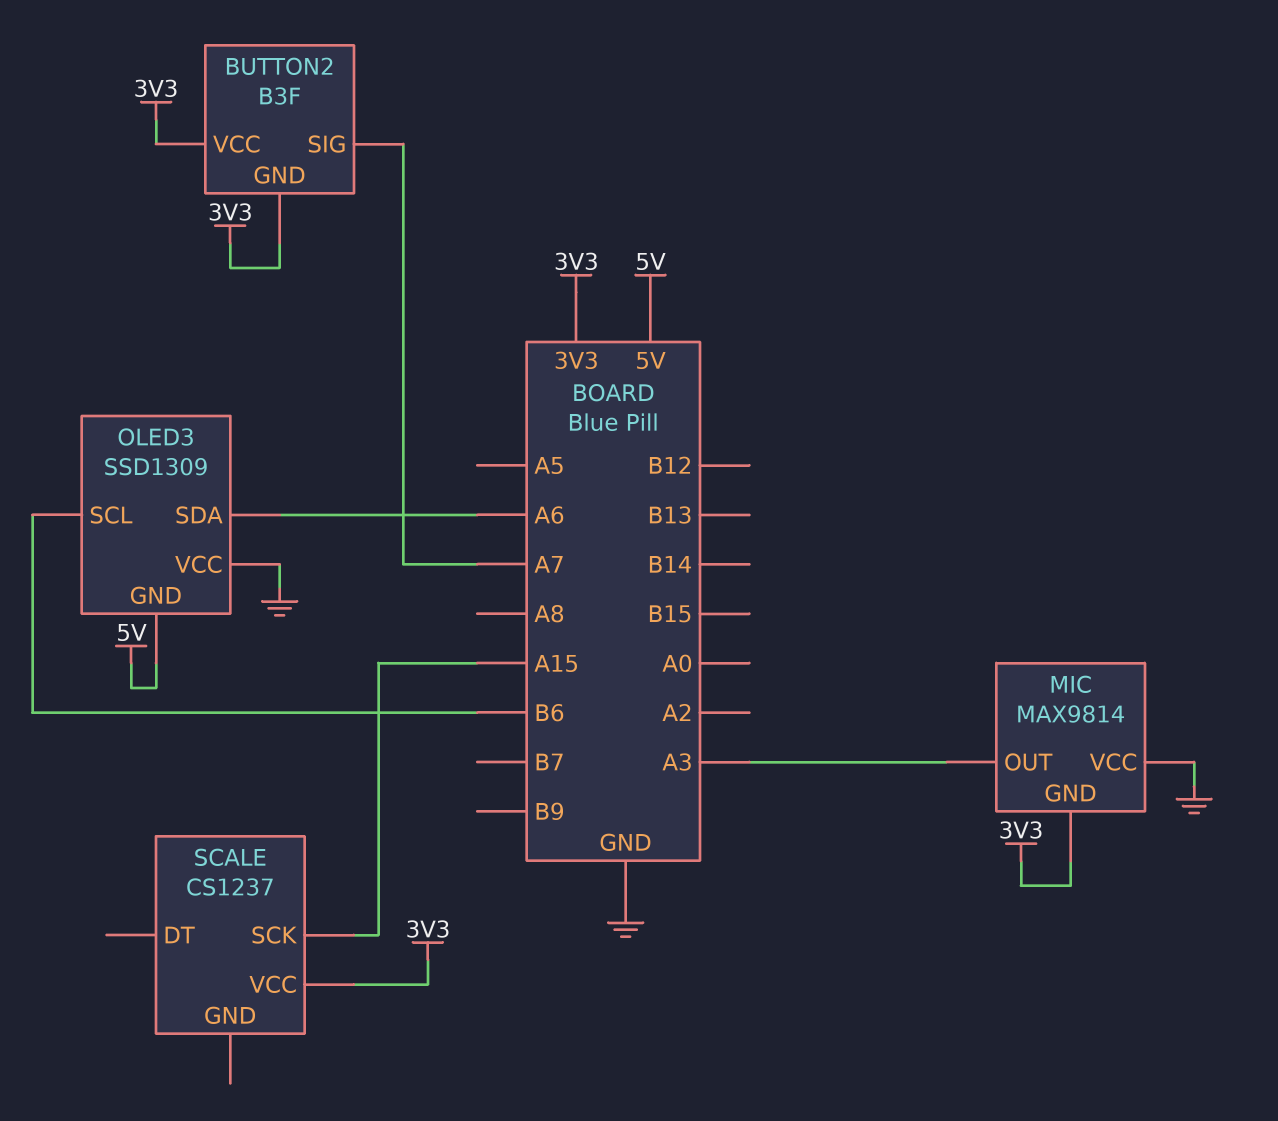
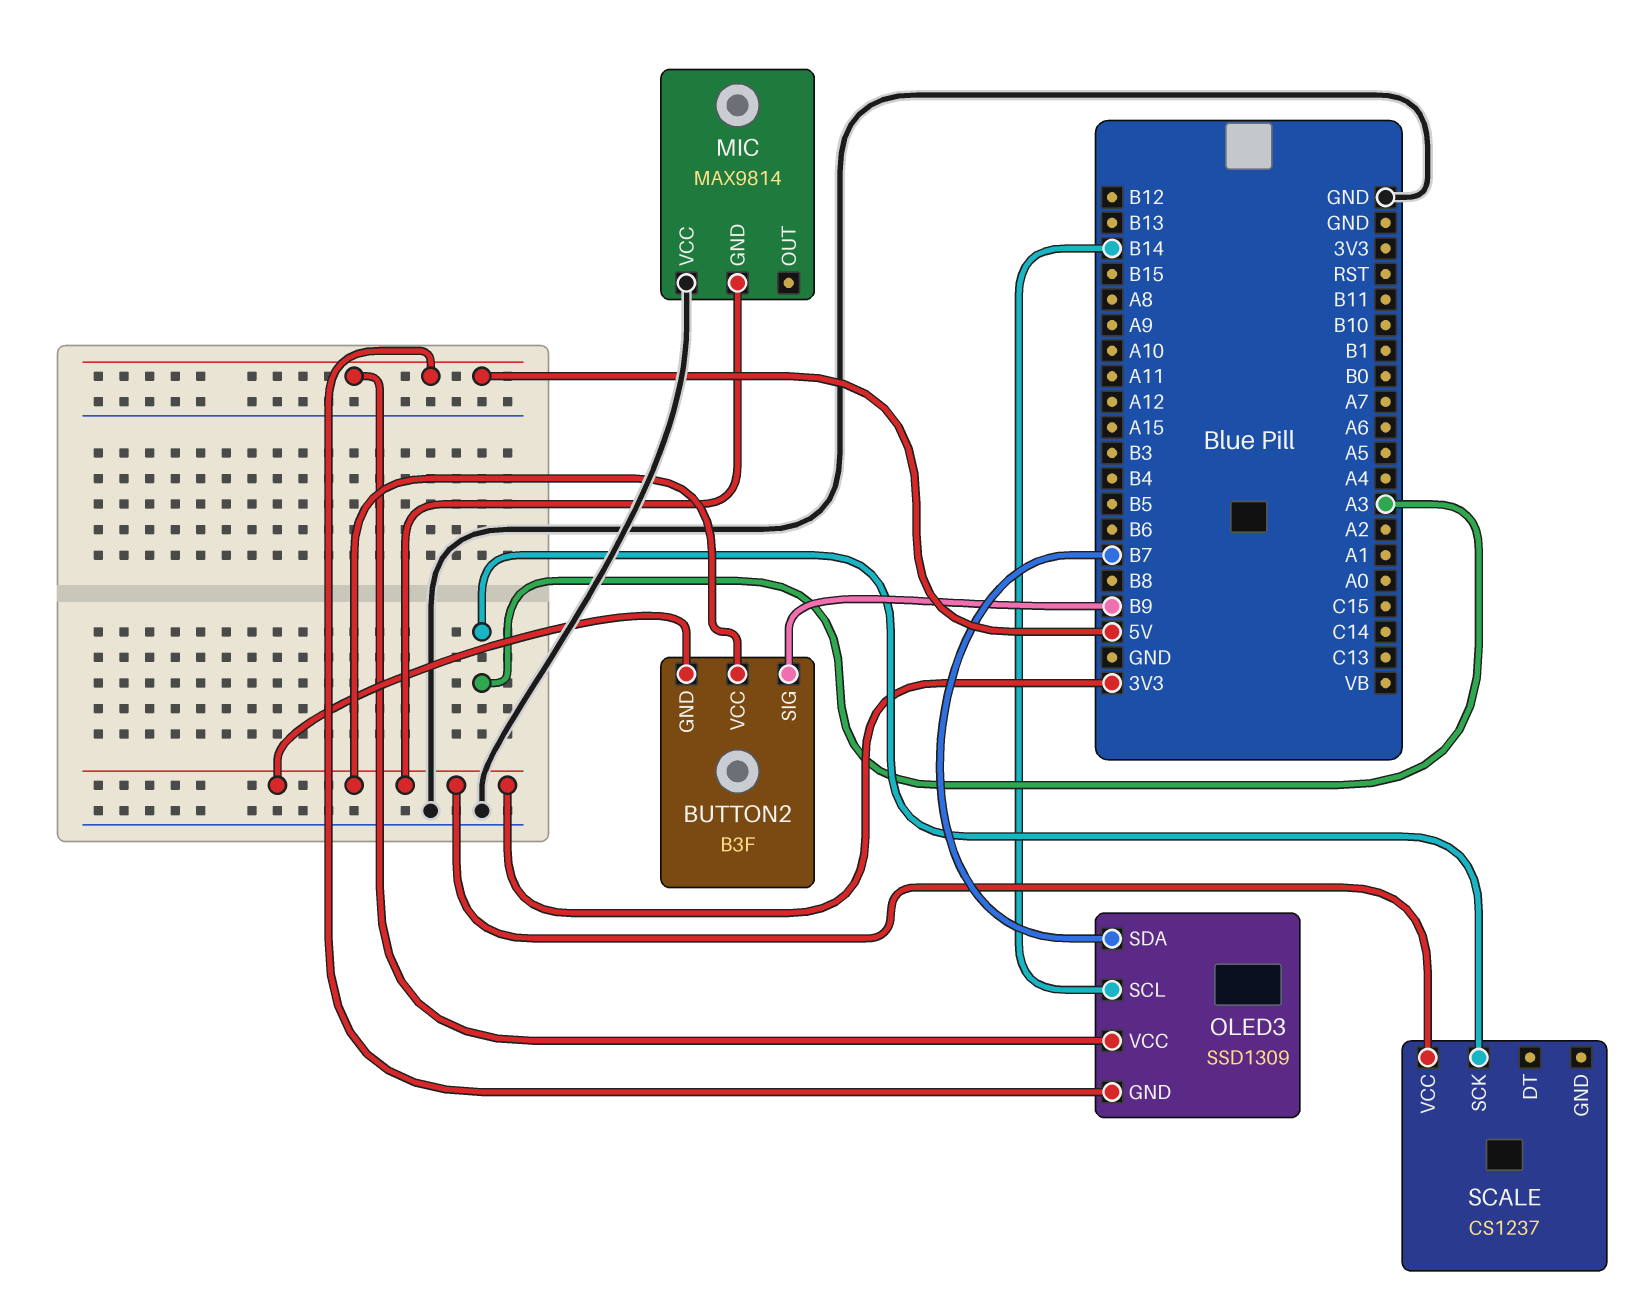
BUTTON2 pin SIG: A7 -> B9
MIC pin OUT: A3 -> none
OLED3 pin SCL: B6 -> B14
OLED3 pin SDA: A6 -> B7
OLED3 pin VCC: GND -> 5V
SCALE pin SCK: A15 -> A3

